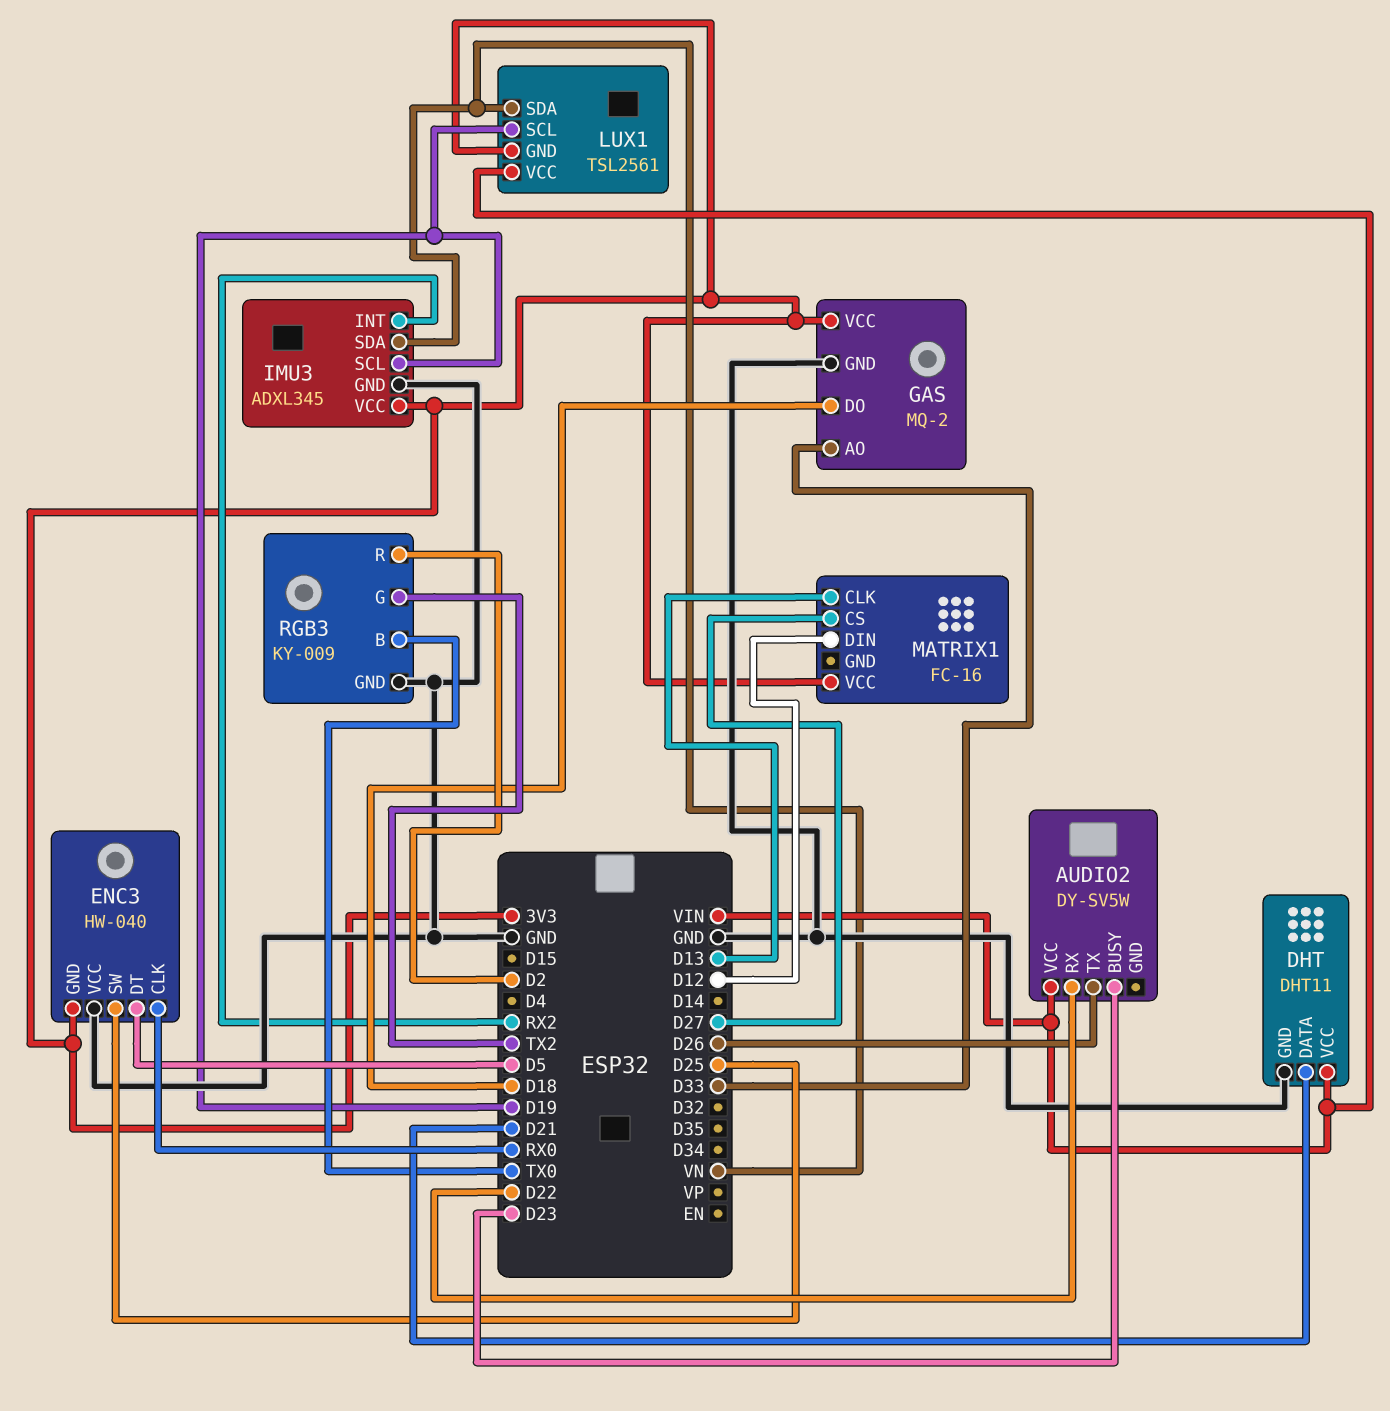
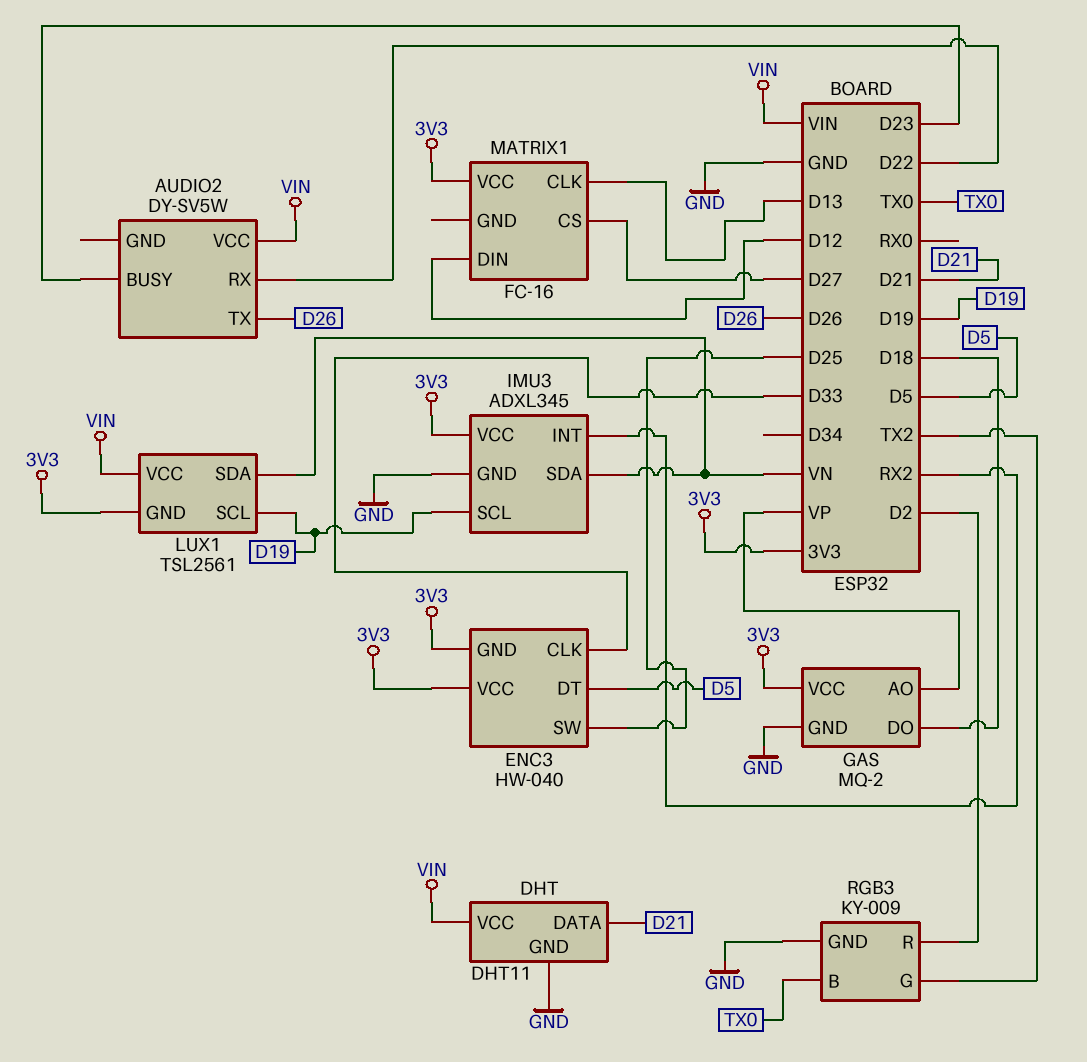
ENC3 pin CLK: RX0 -> D33
ENC3 pin VCC: GND -> 3V3
GAS pin AO: D33 -> VP

